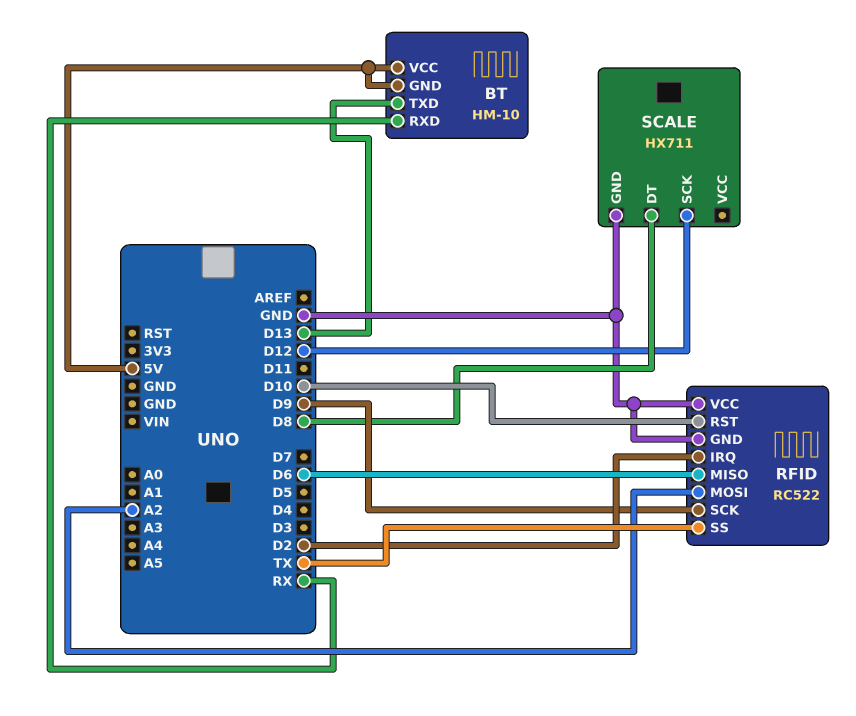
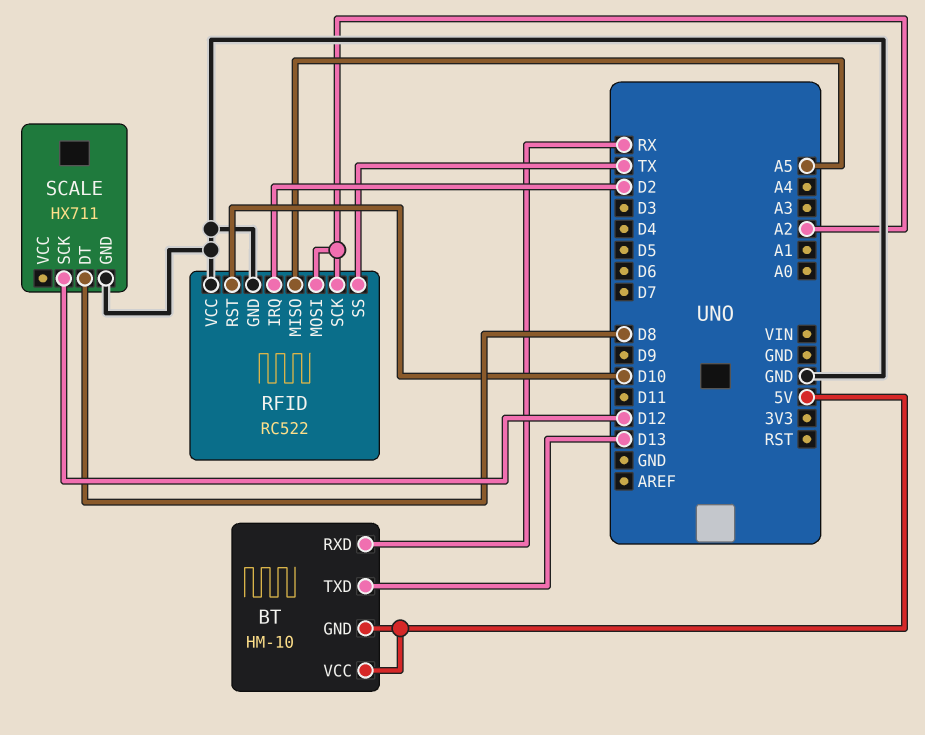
RFID pin MISO: D6 -> A5
RFID pin SCK: D9 -> A2

